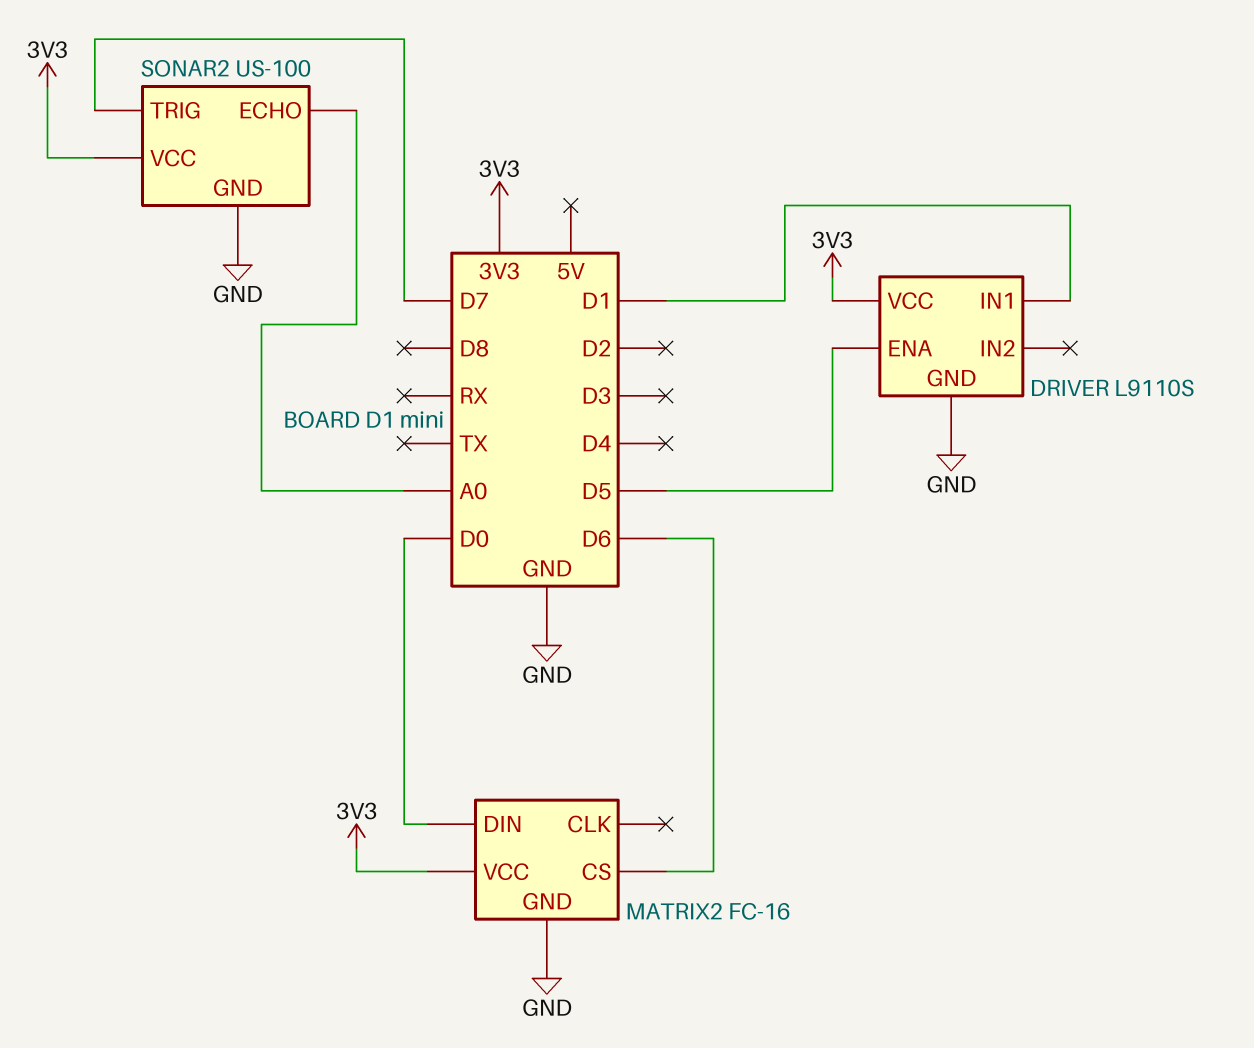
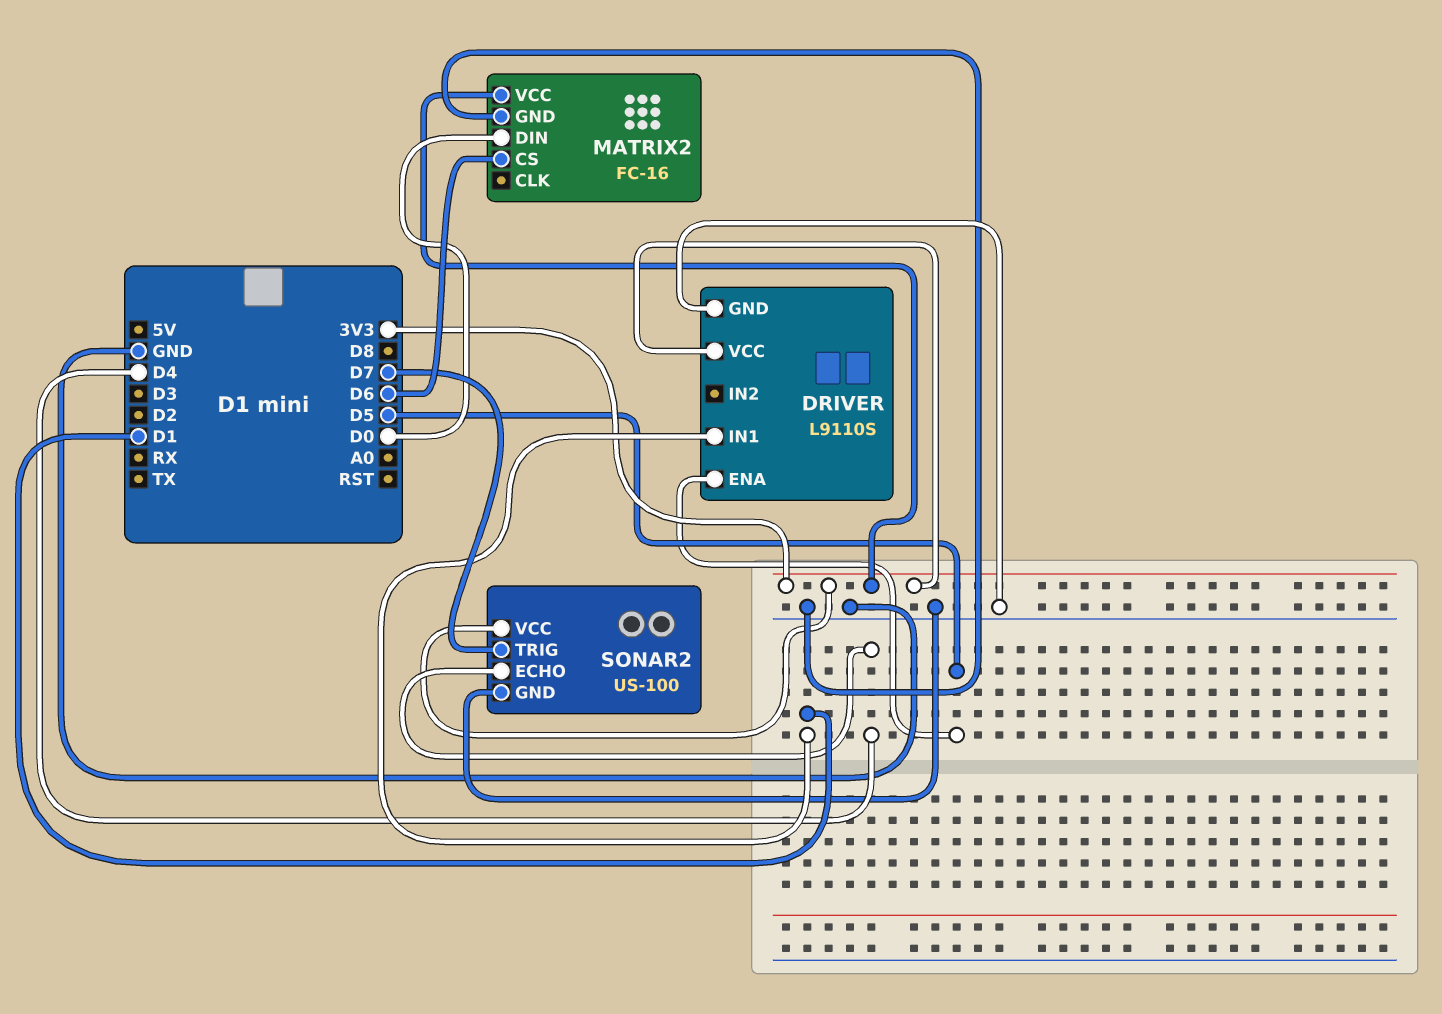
SONAR2 pin ECHO: A0 -> D4

